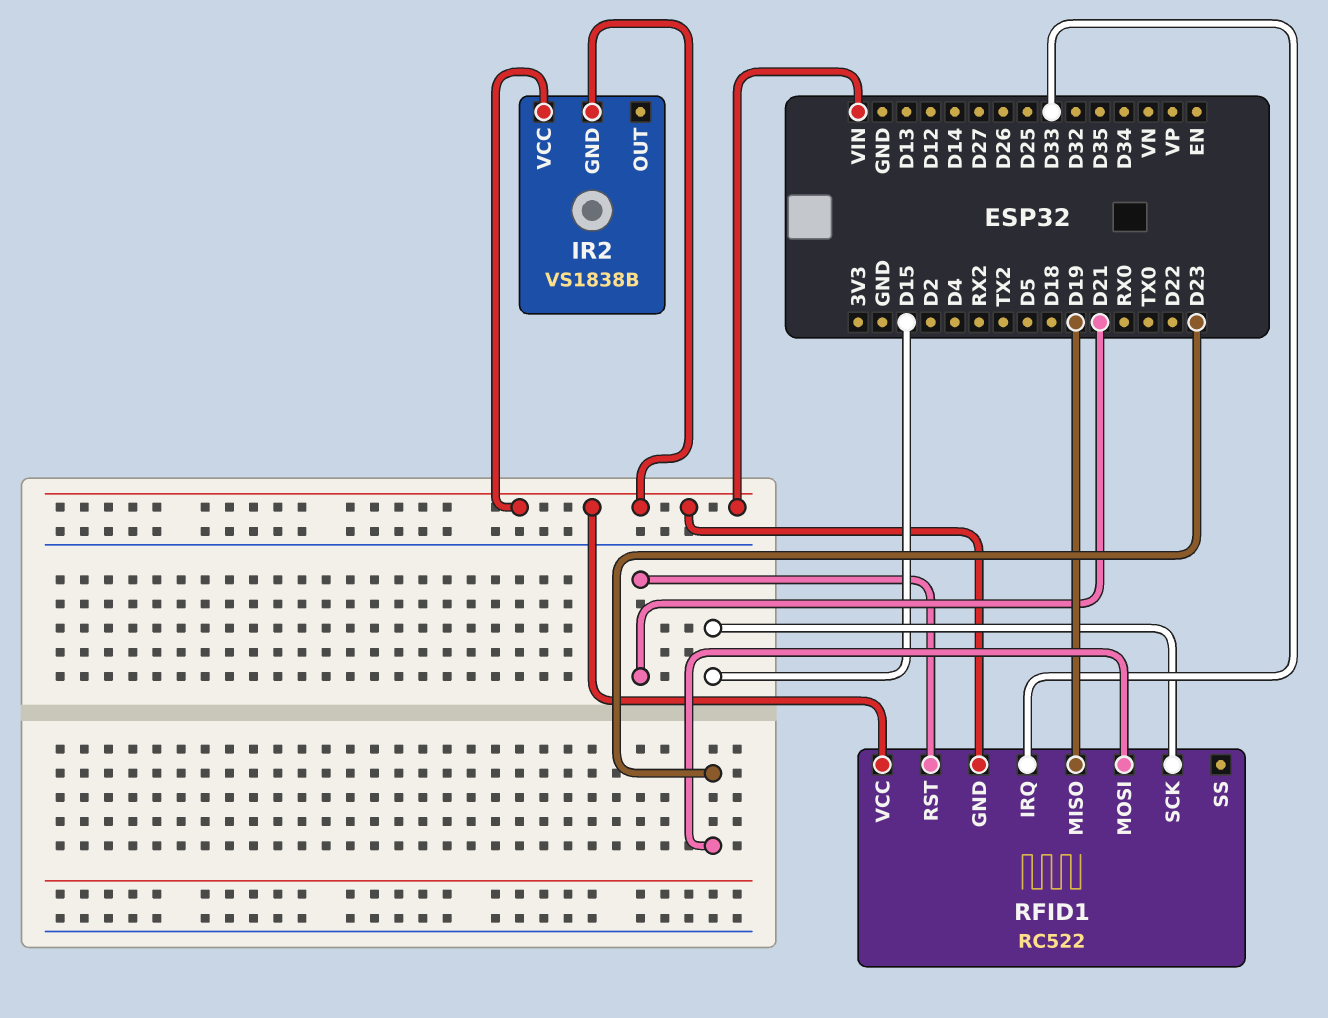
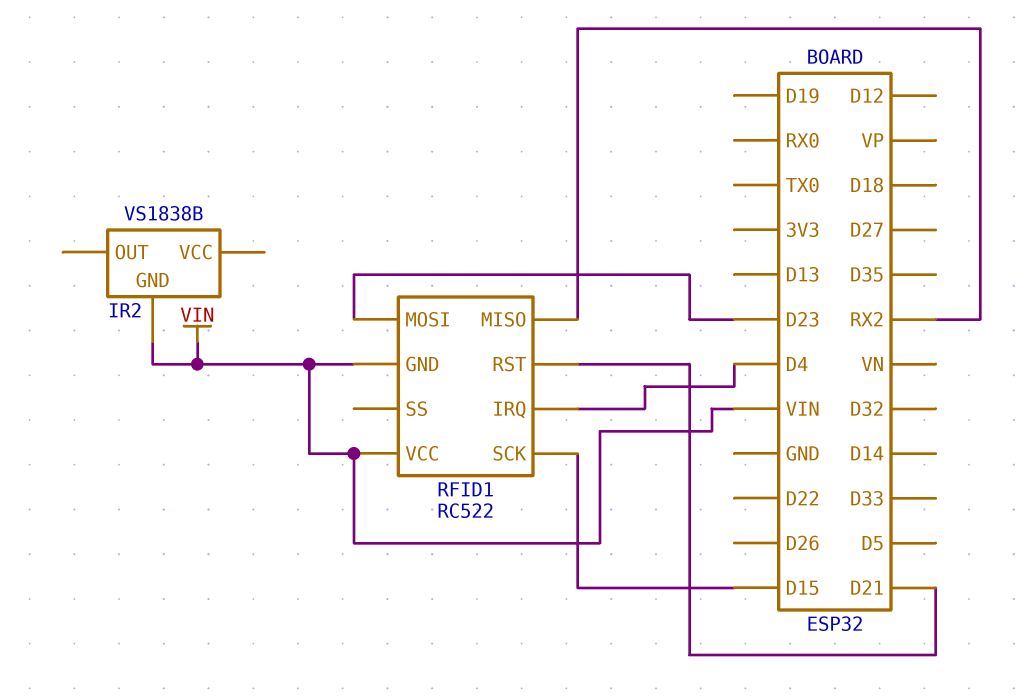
IR2 pin VCC: VIN -> none
RFID1 pin IRQ: D33 -> D4
RFID1 pin MISO: D19 -> RX2

